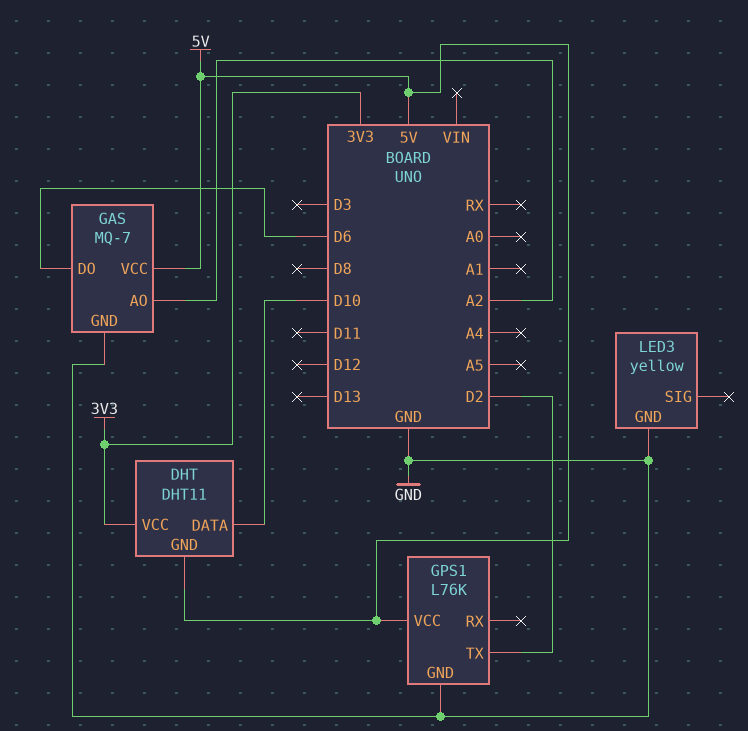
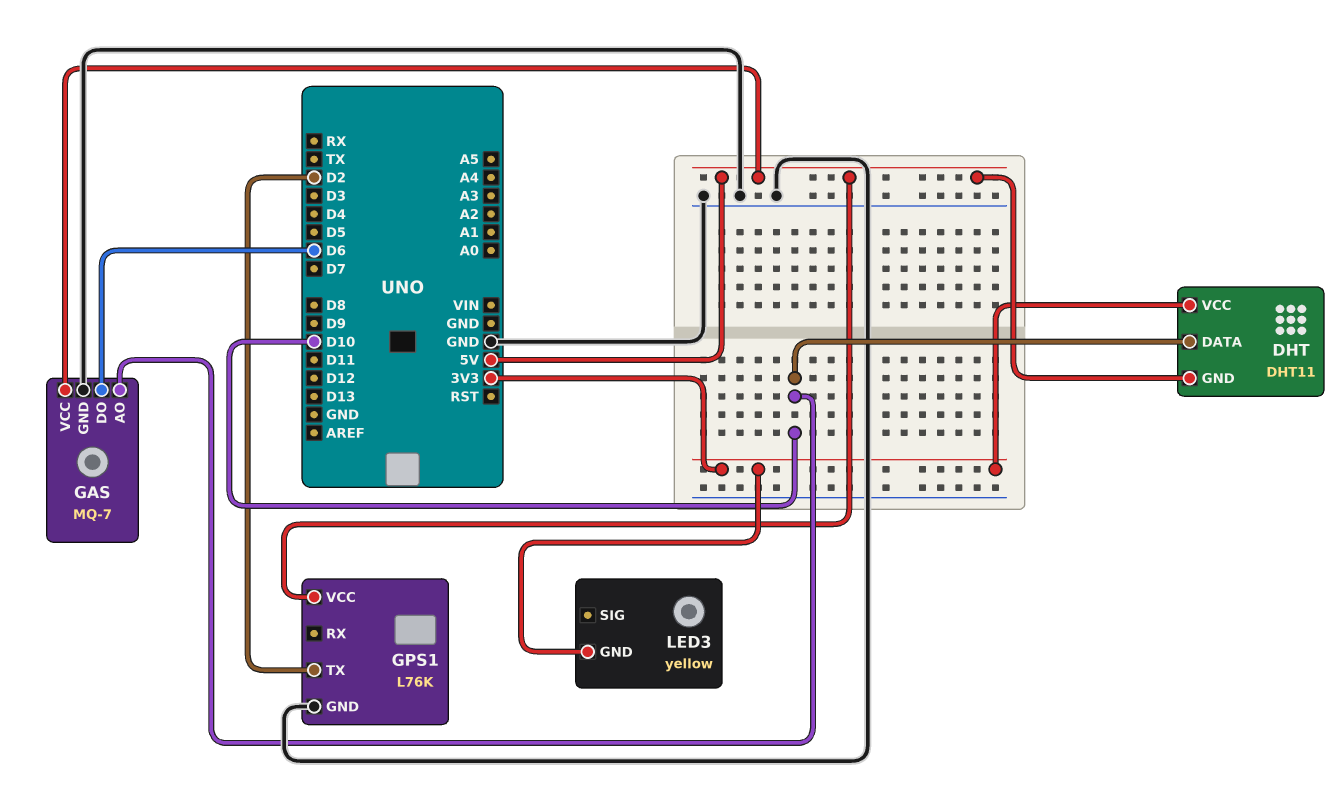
GAS pin AO: A2 -> D10
LED3 pin GND: GND -> 3V3

